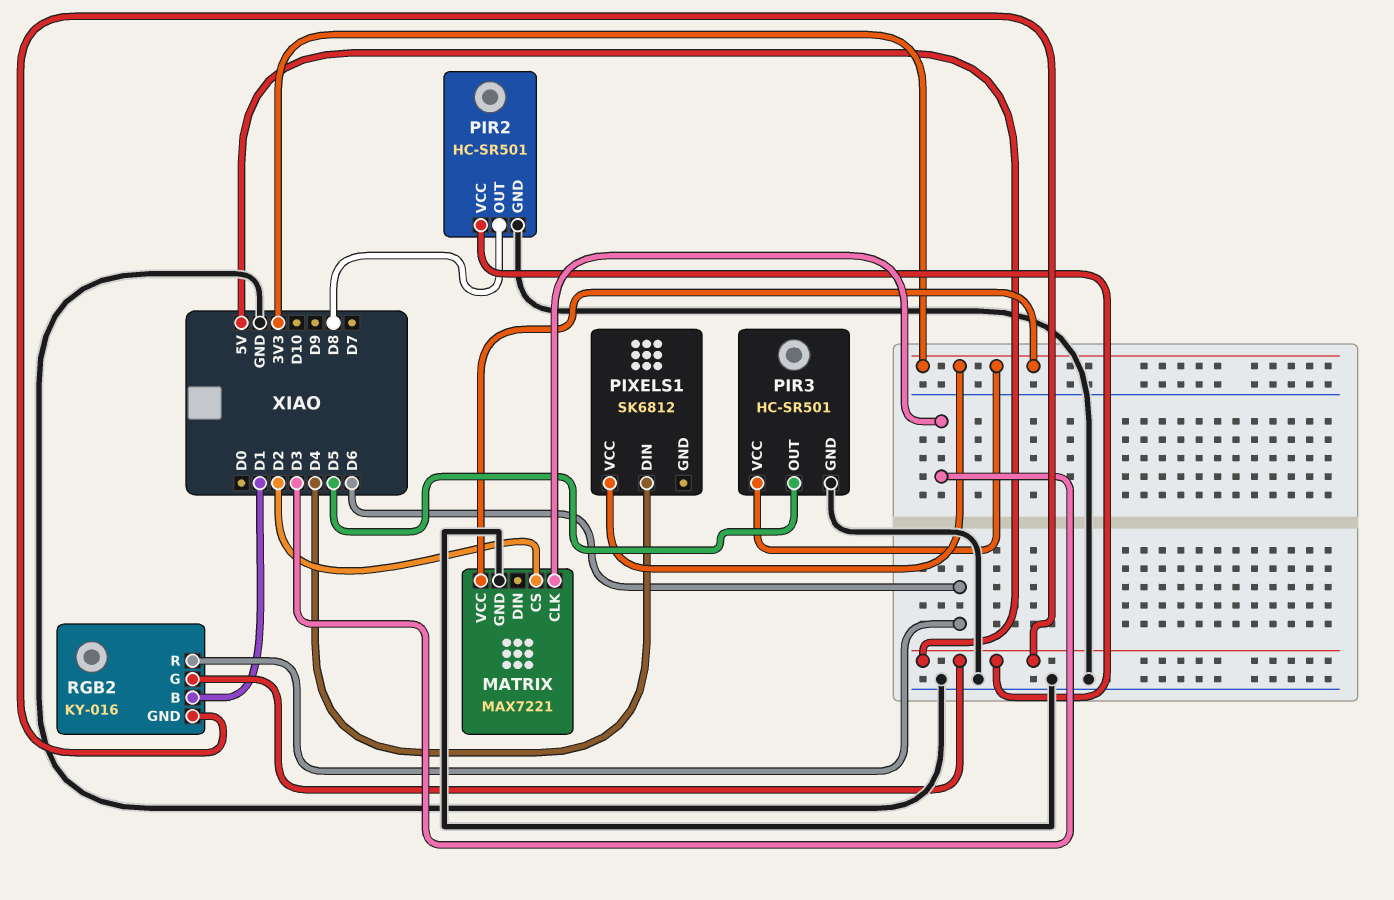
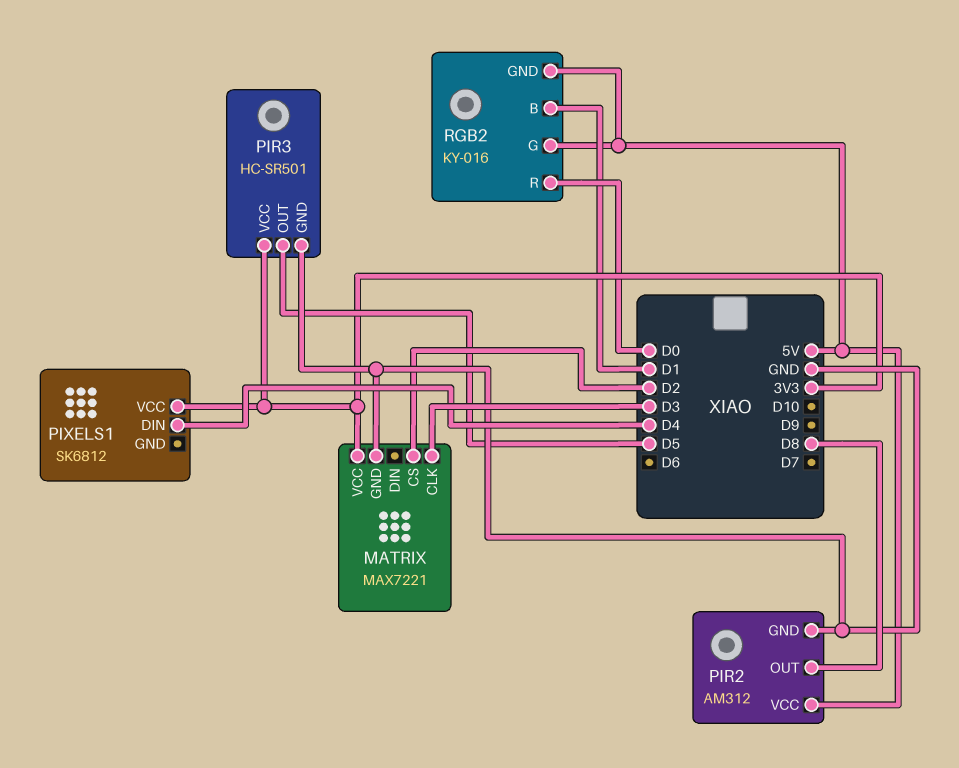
PIR2: HC-SR501 -> AM312
RGB2 pin R: D6 -> D0

